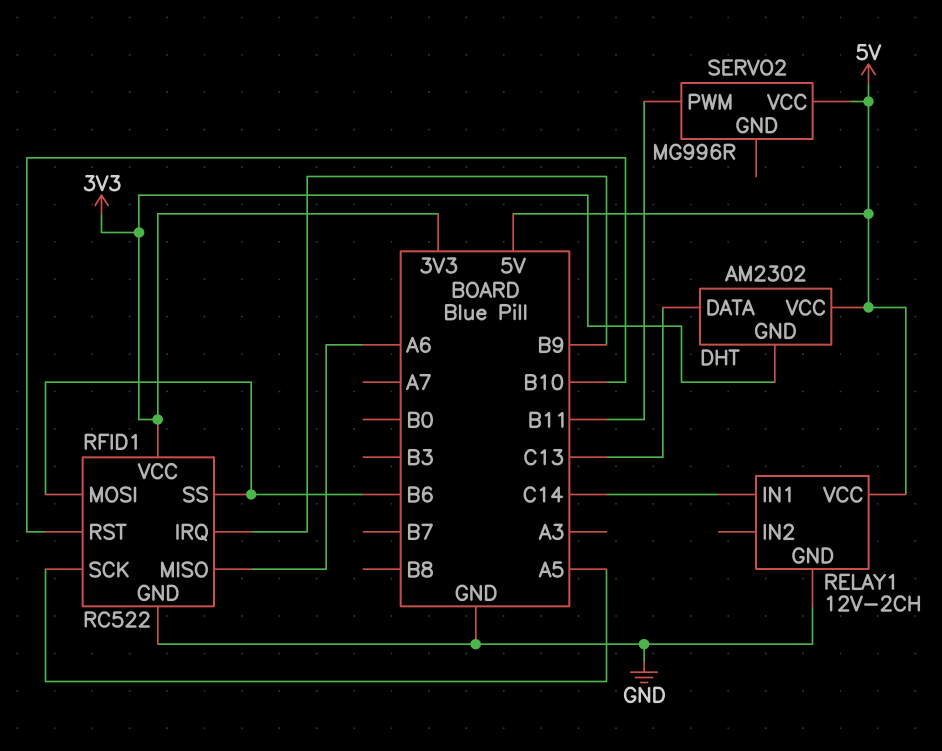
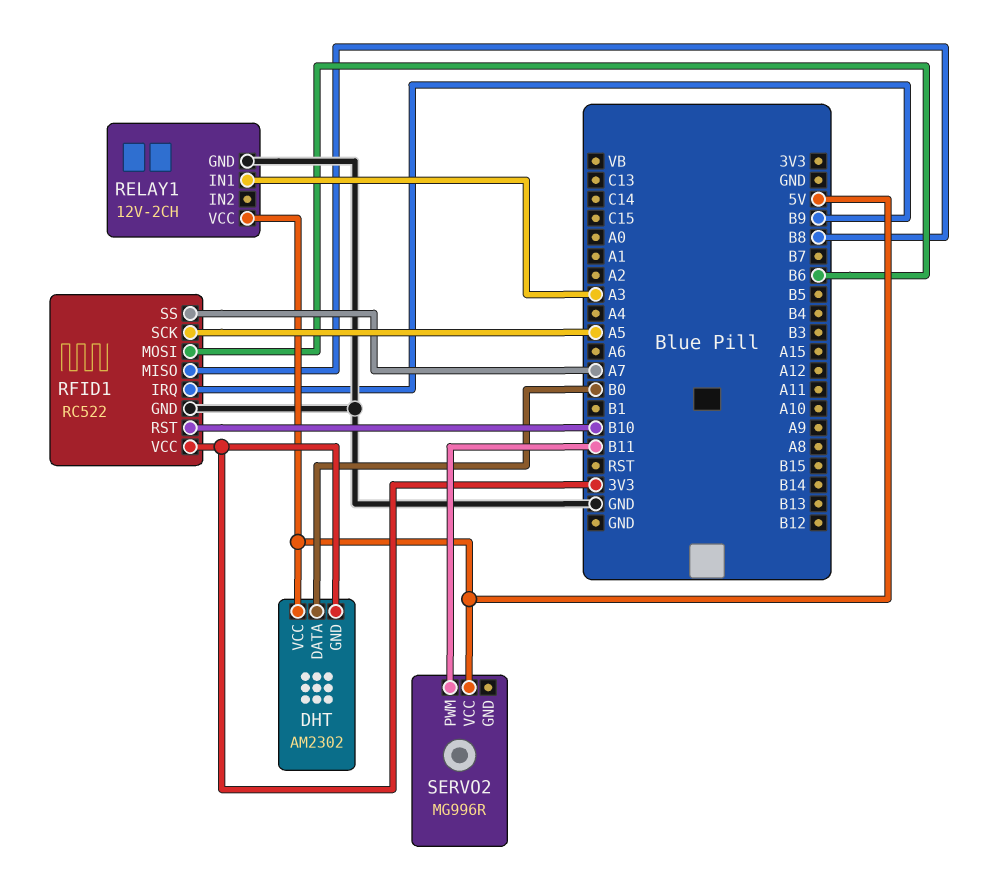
DHT pin DATA: C13 -> B0
RELAY1 pin IN1: C14 -> A3
RFID1 pin MISO: A6 -> B8
RFID1 pin SS: B6 -> A7

